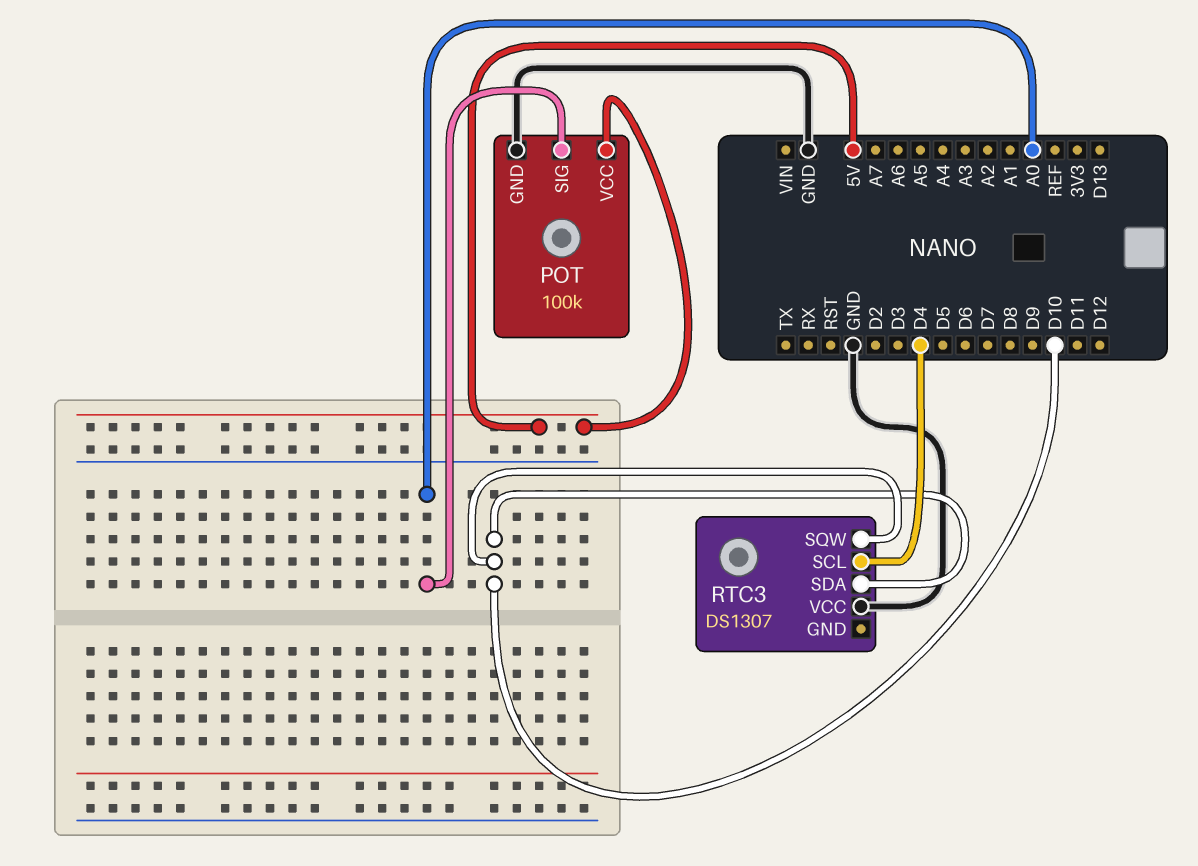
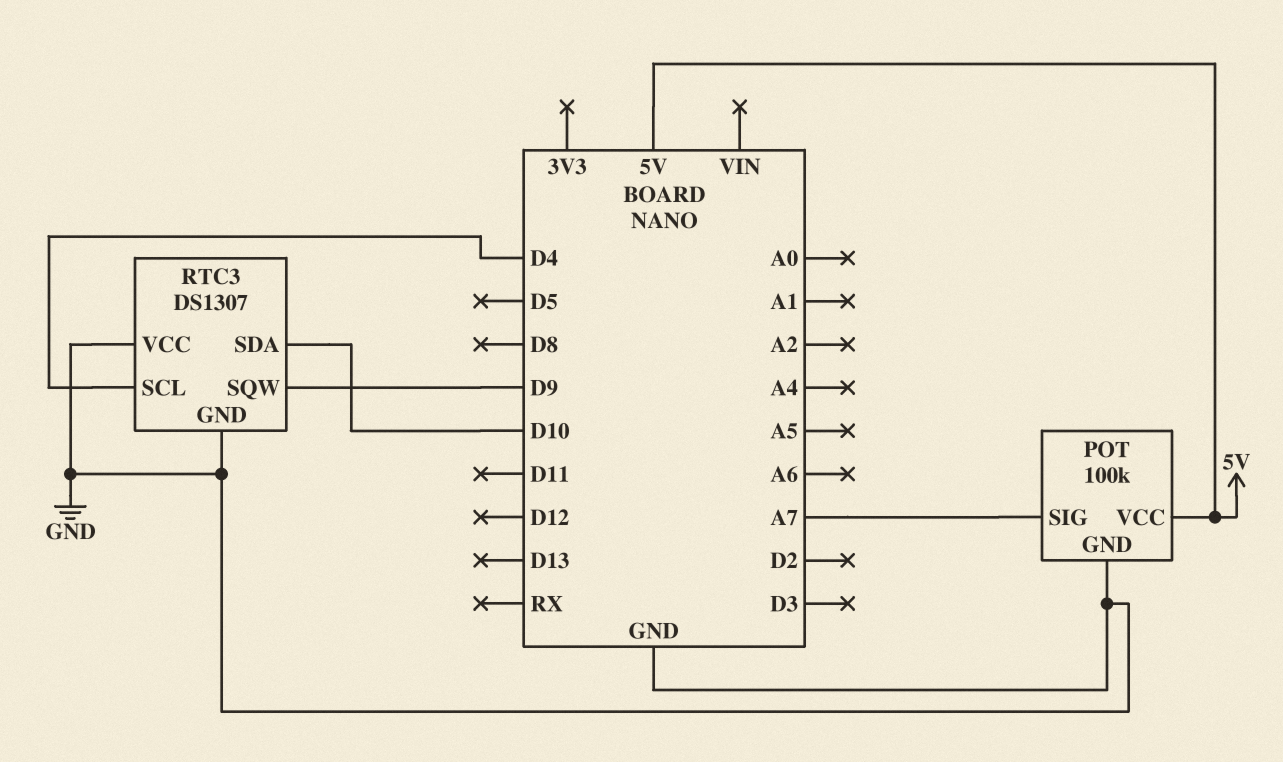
POT pin SIG: A0 -> A7
RTC3 pin GND: none -> GND
RTC3 pin SQW: D10 -> D9

